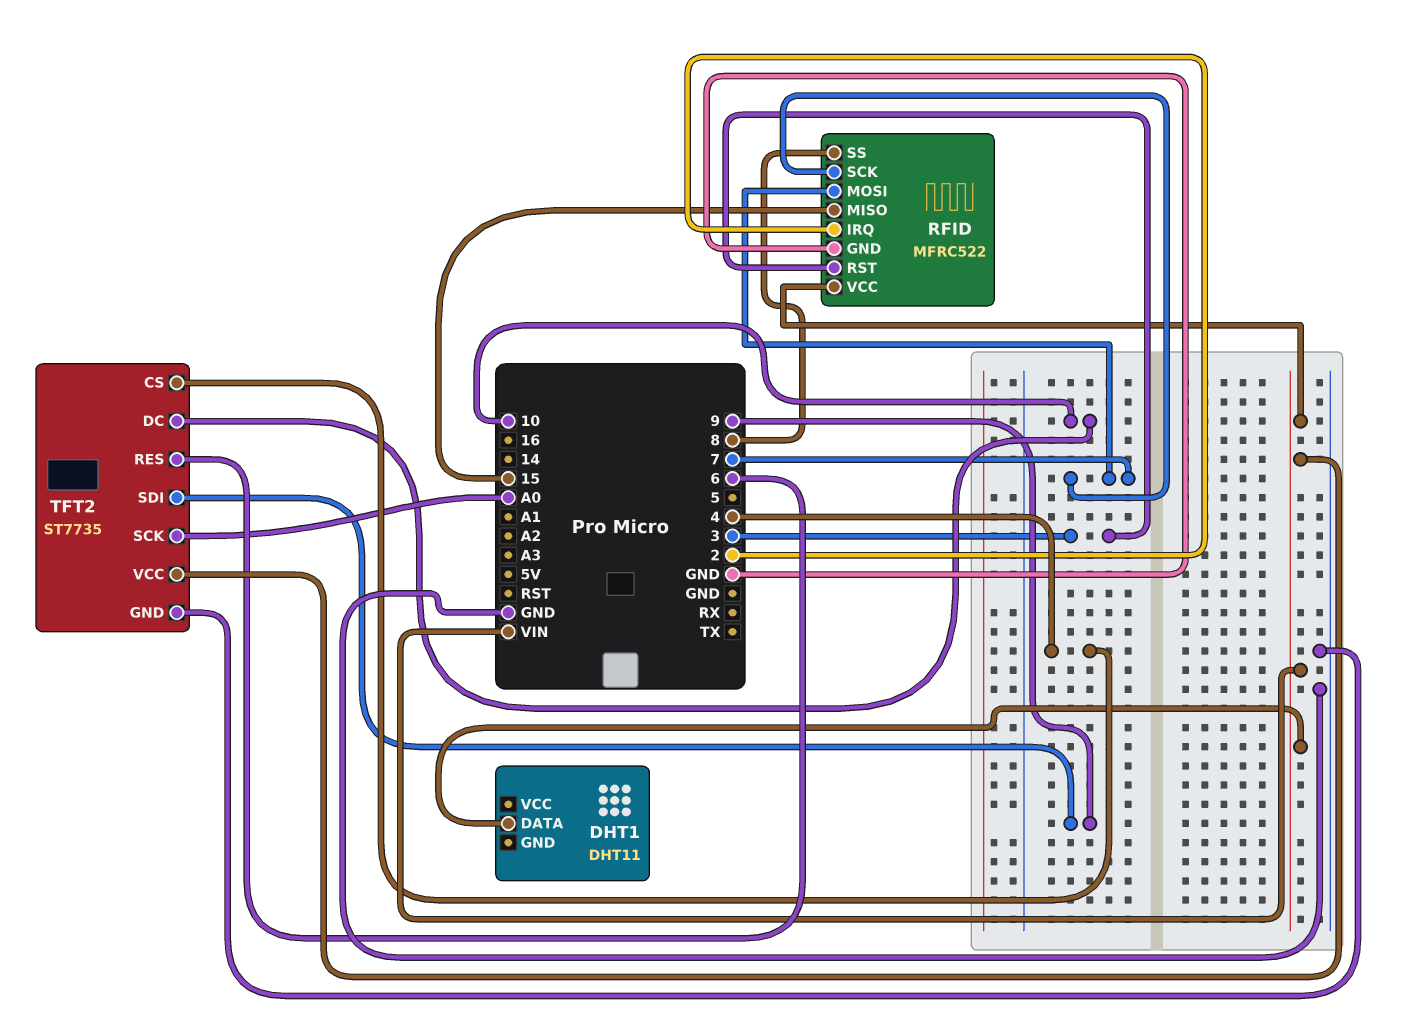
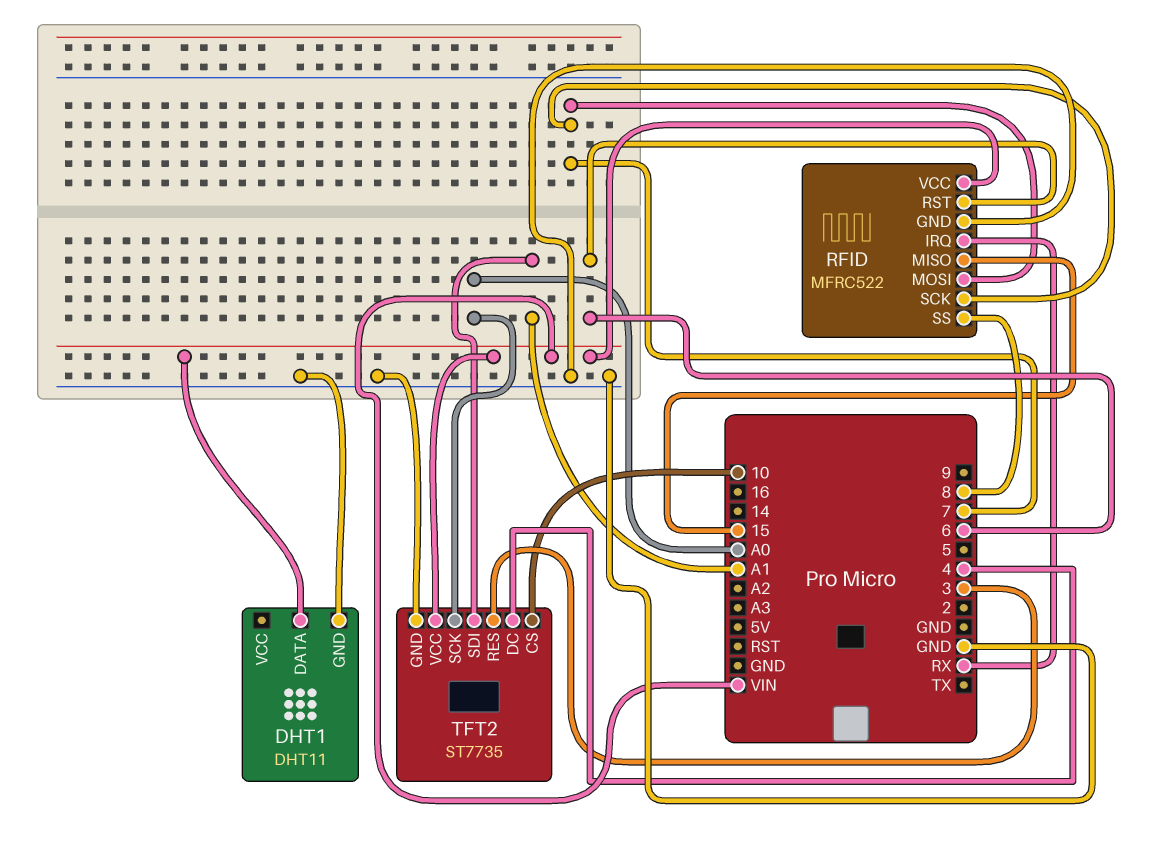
DHT1 pin GND: none -> GND
RFID pin IRQ: 2 -> RX
RFID pin RST: 3 -> 6
TFT2 pin CS: 4 -> 10
TFT2 pin DC: 10 -> 4
TFT2 pin RES: 6 -> 3
TFT2 pin SDI: 9 -> A1

